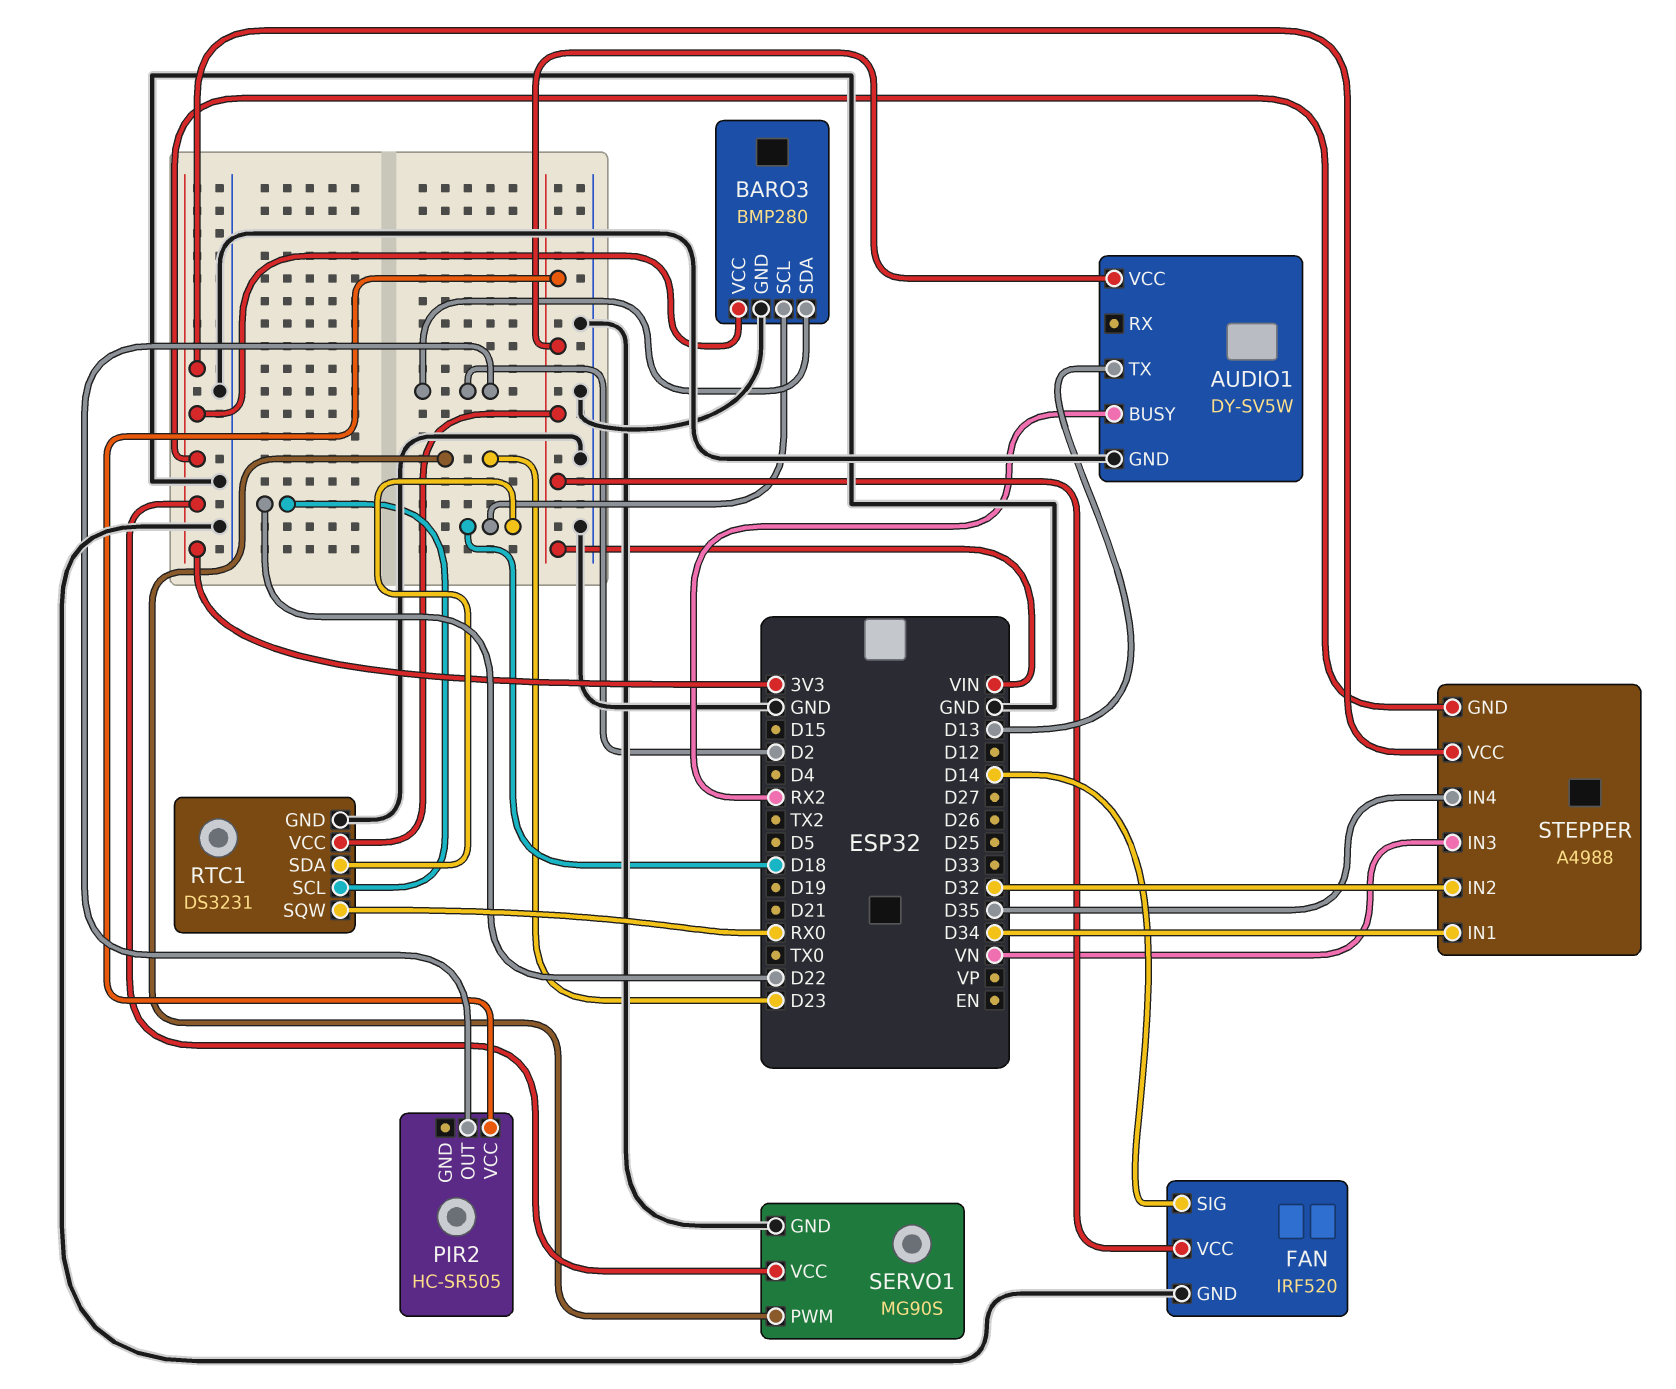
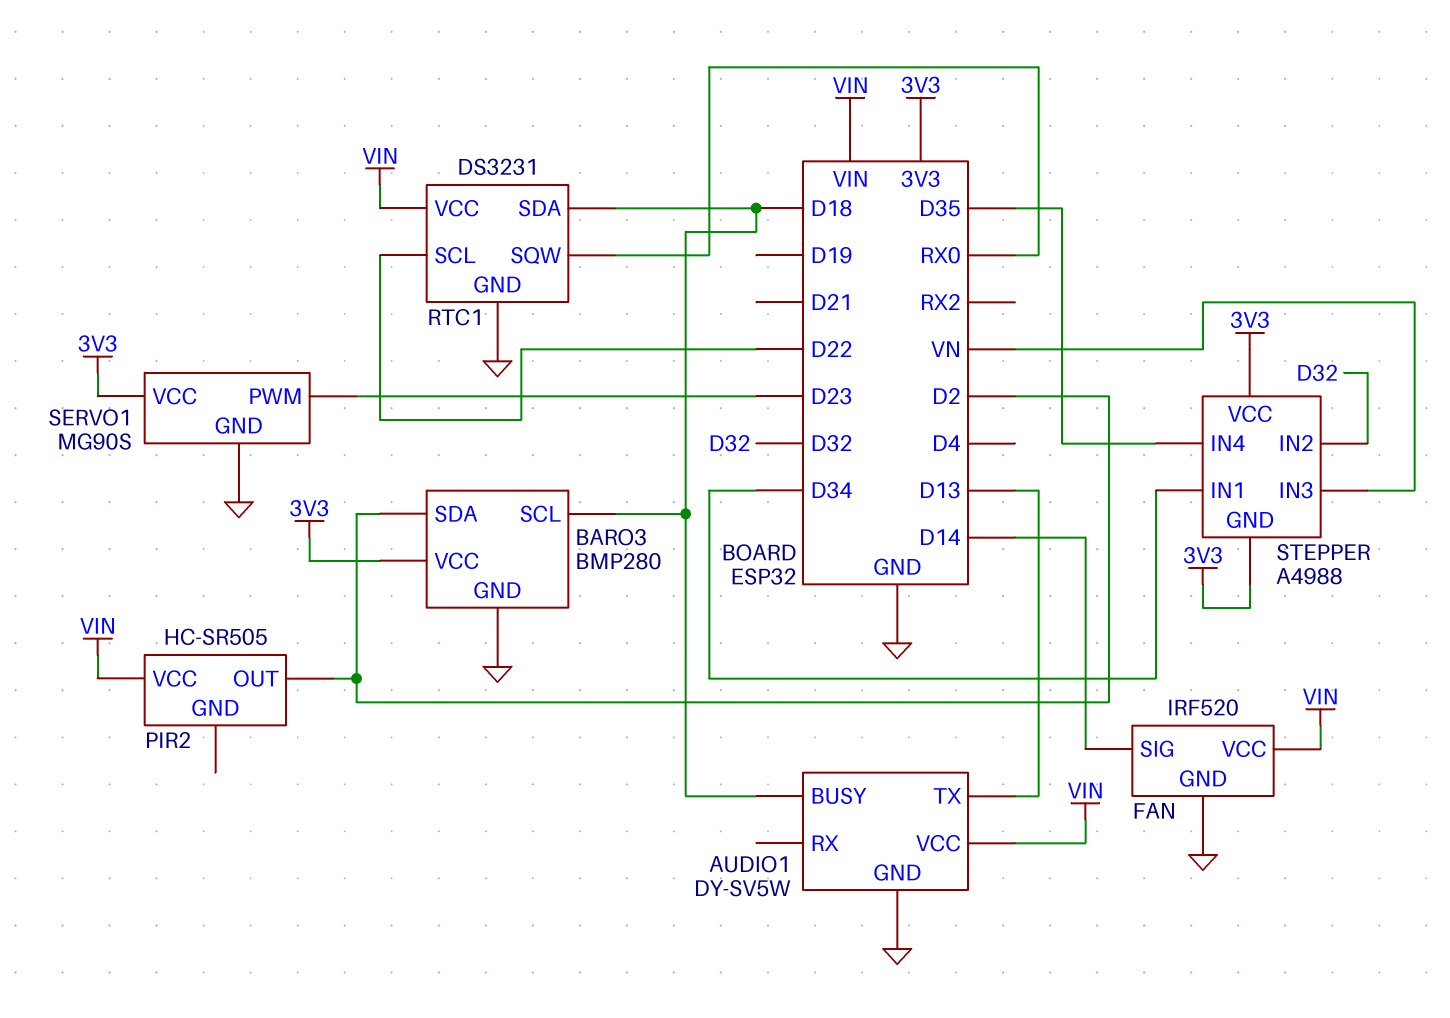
AUDIO1 pin BUSY: RX2 -> D18

